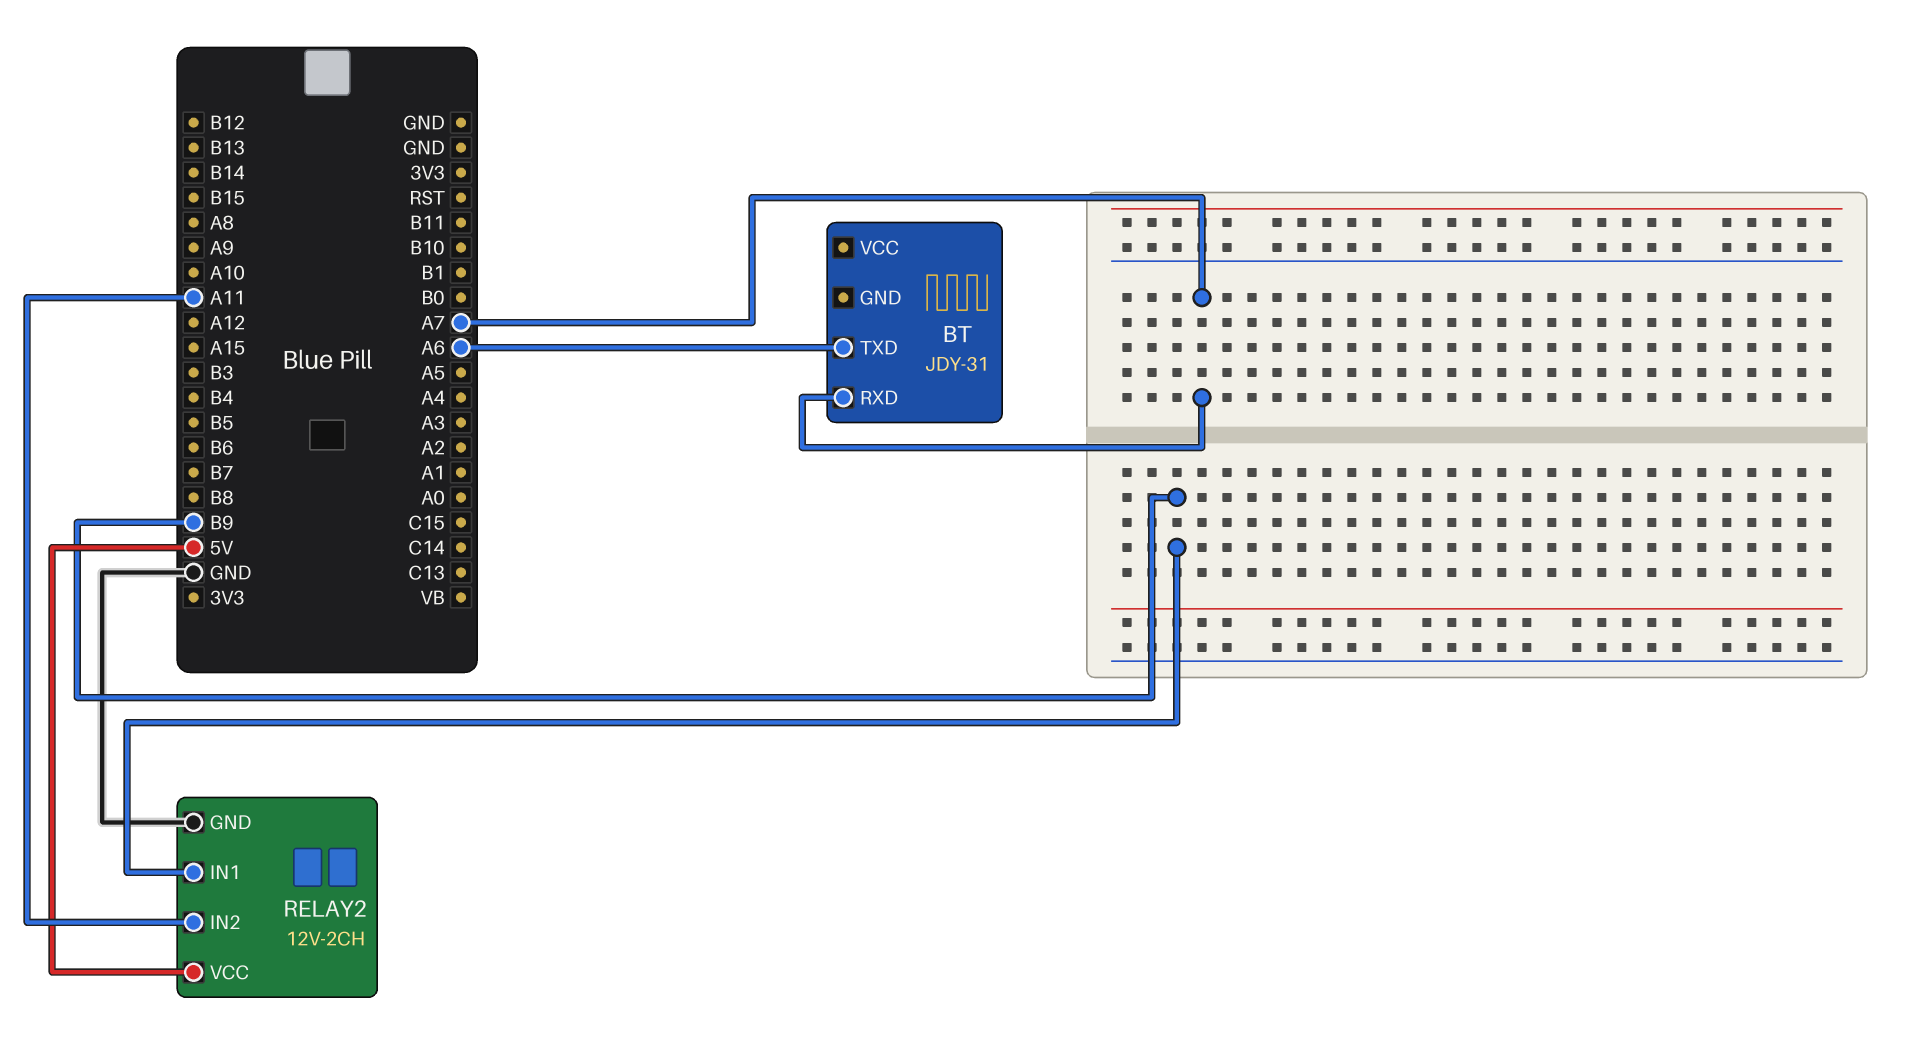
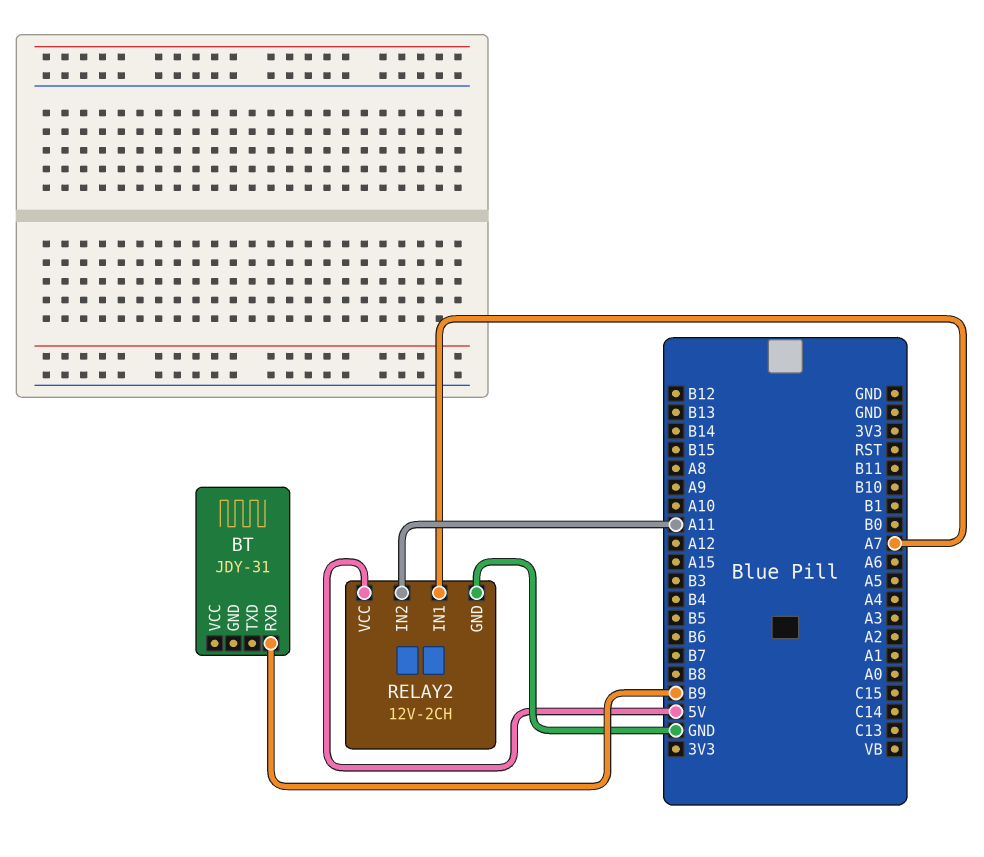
BT pin RXD: A7 -> B9
BT pin TXD: A6 -> none
RELAY2 pin IN1: B9 -> A7

